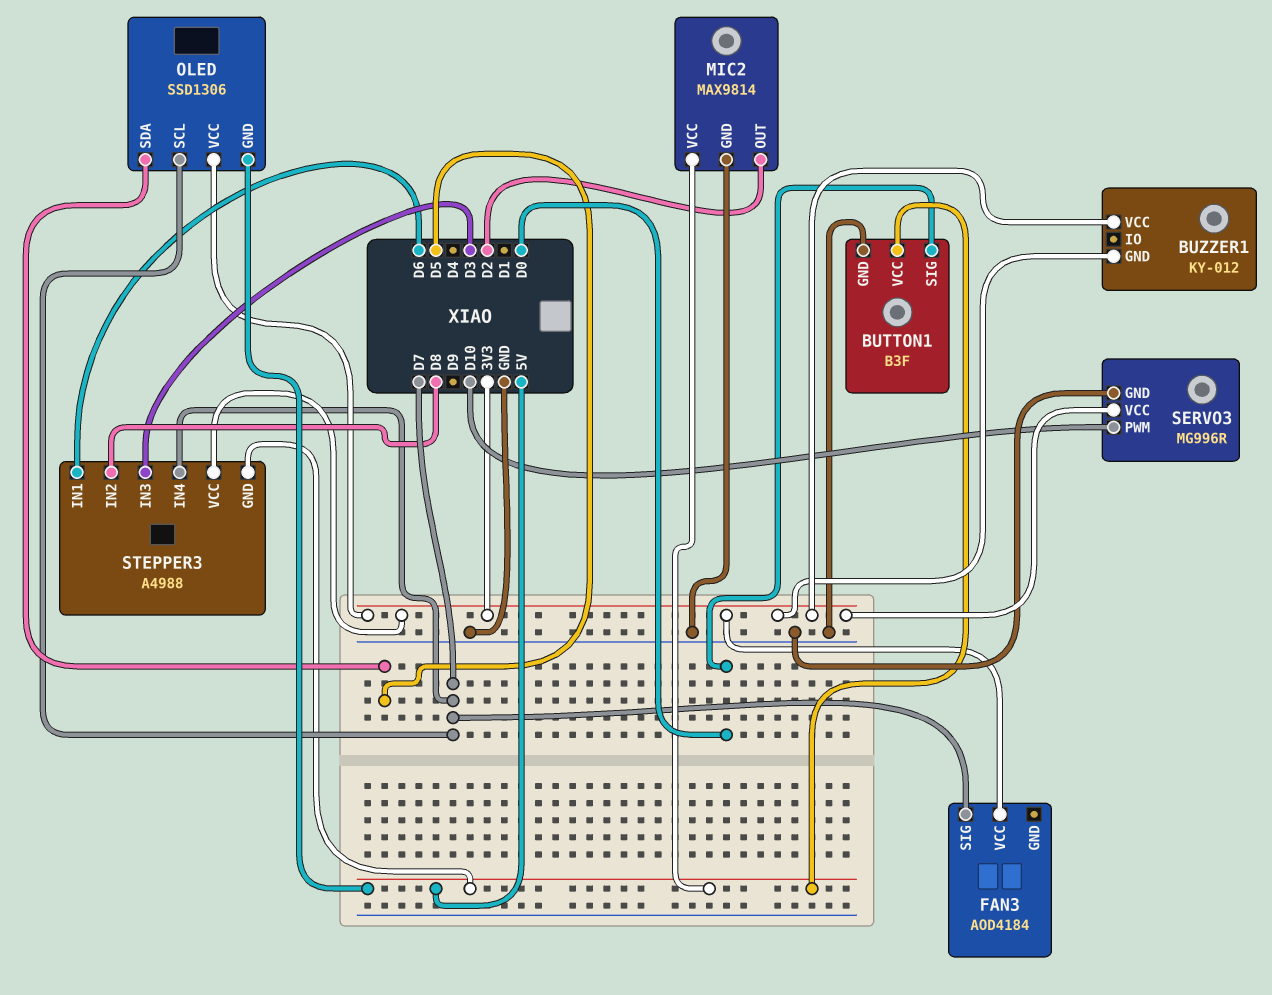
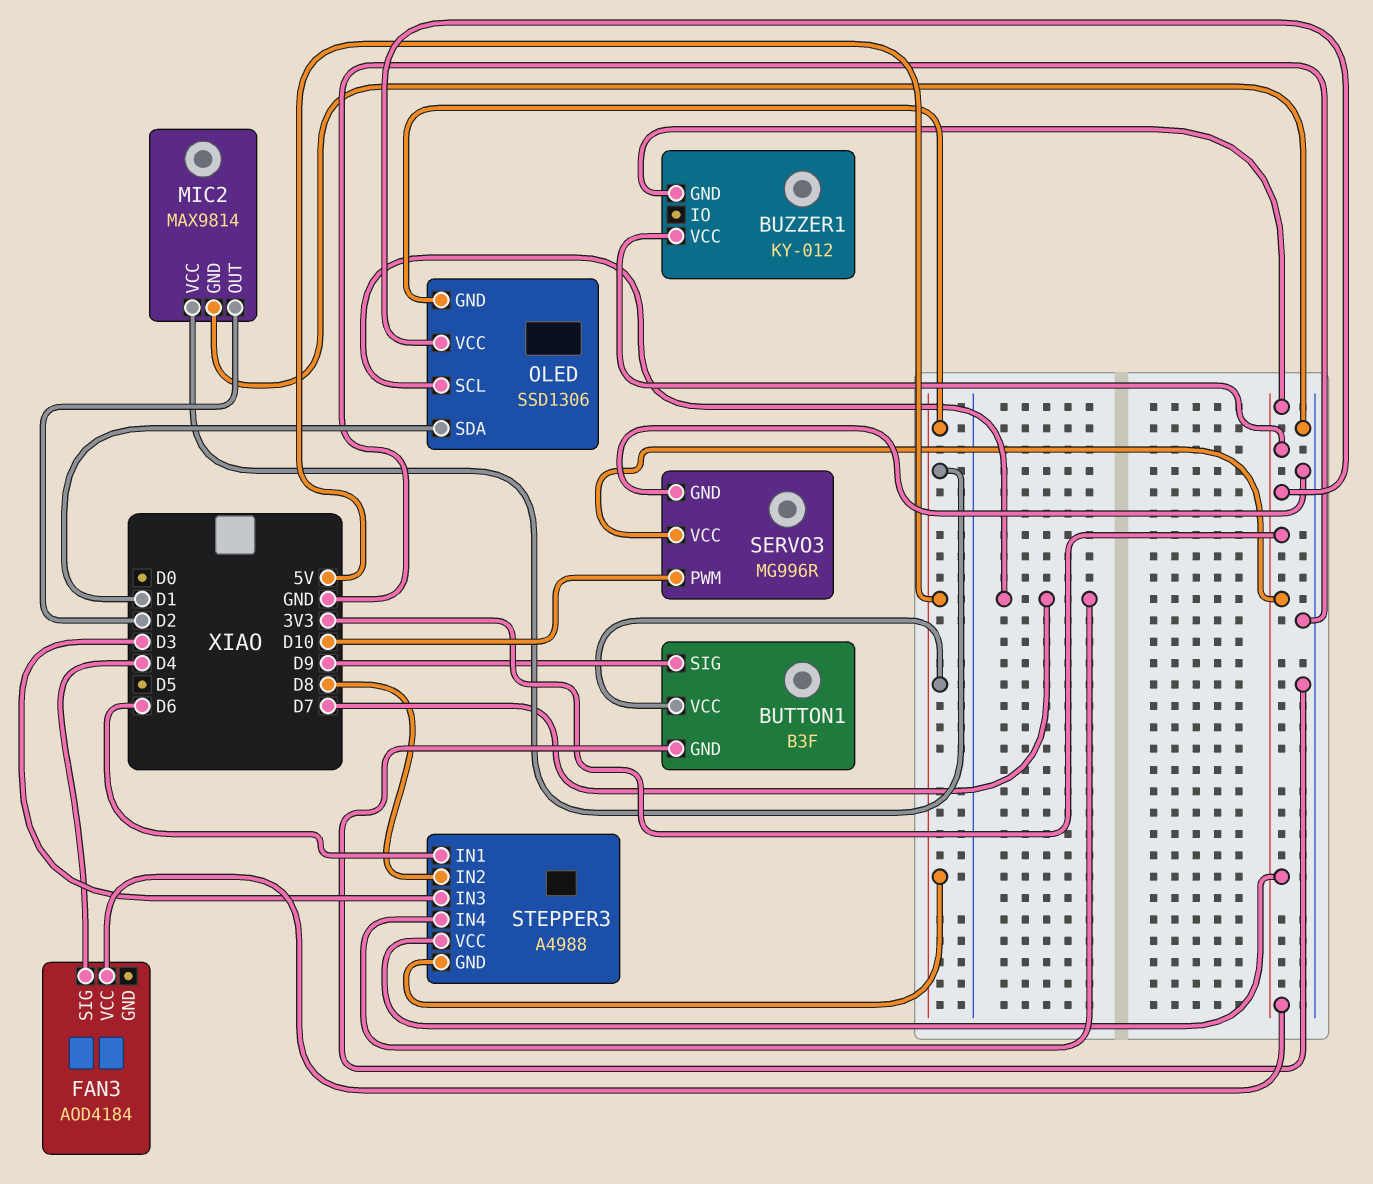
BUTTON1 pin SIG: D0 -> D9
FAN3 pin SIG: D7 -> D4
OLED pin SDA: D5 -> D1

